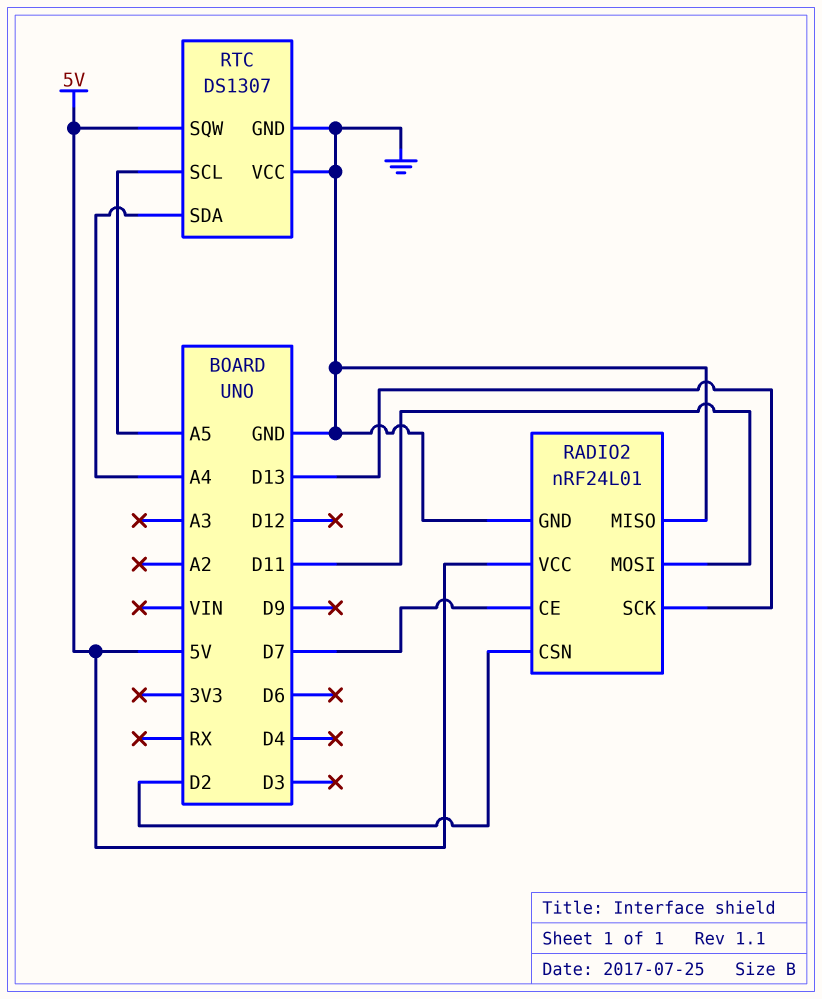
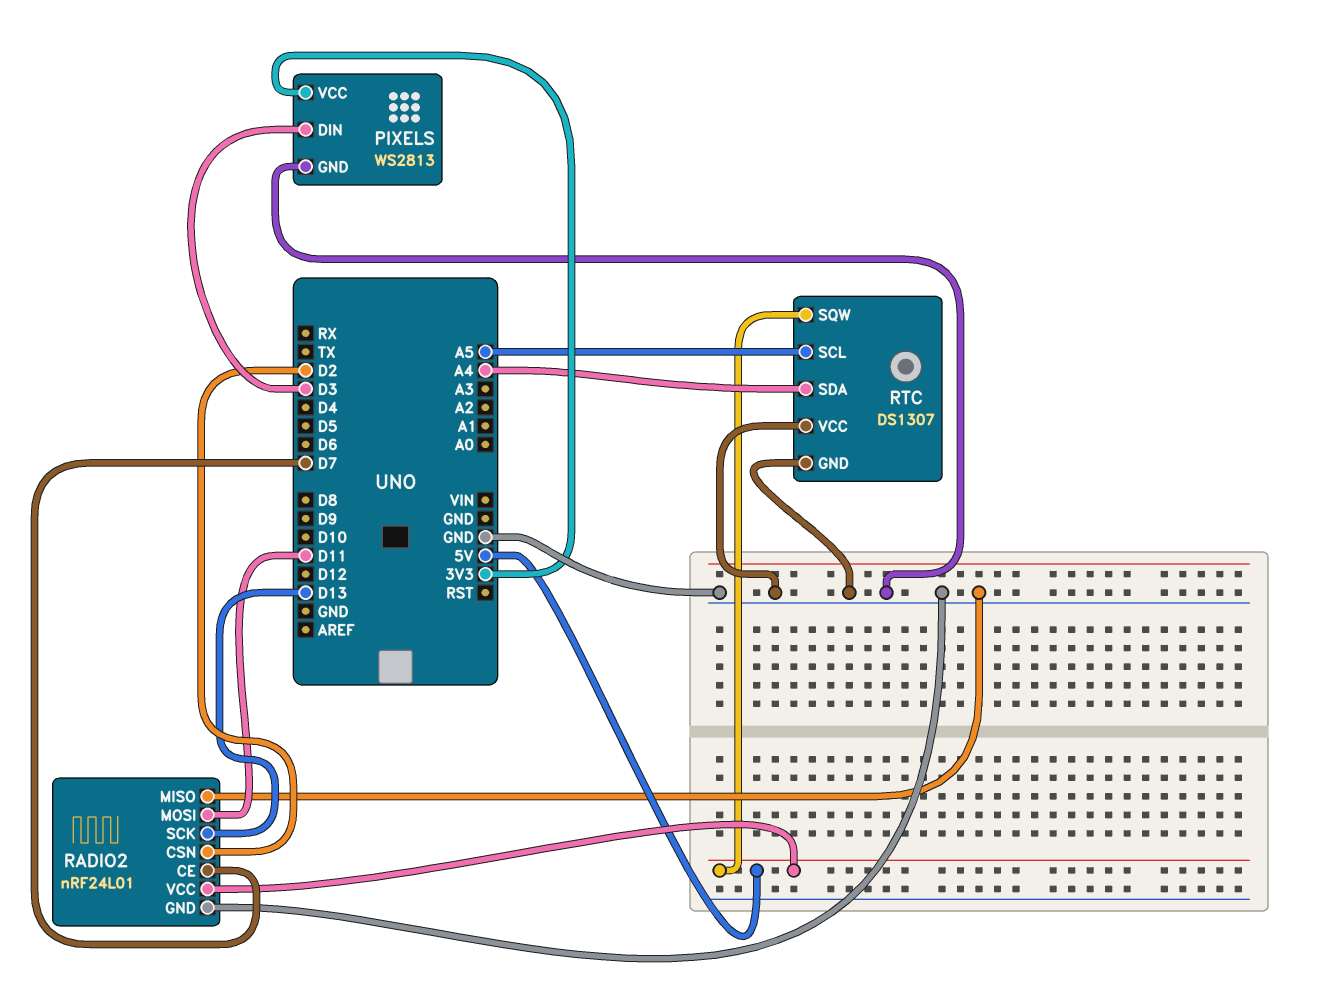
PIXELS: none -> WS2813
PIXELS pin DIN: none -> D3
PIXELS pin GND: none -> GND
PIXELS pin VCC: none -> 3V3

